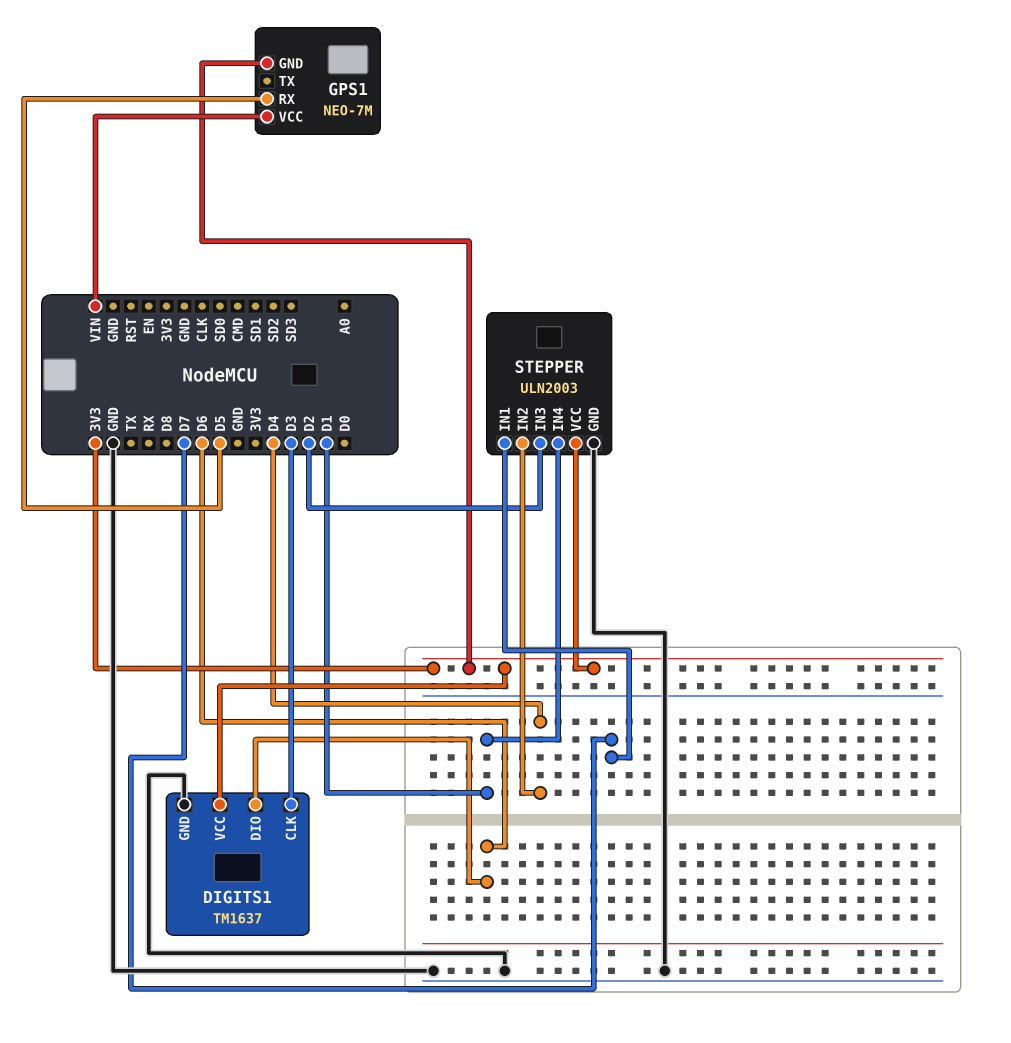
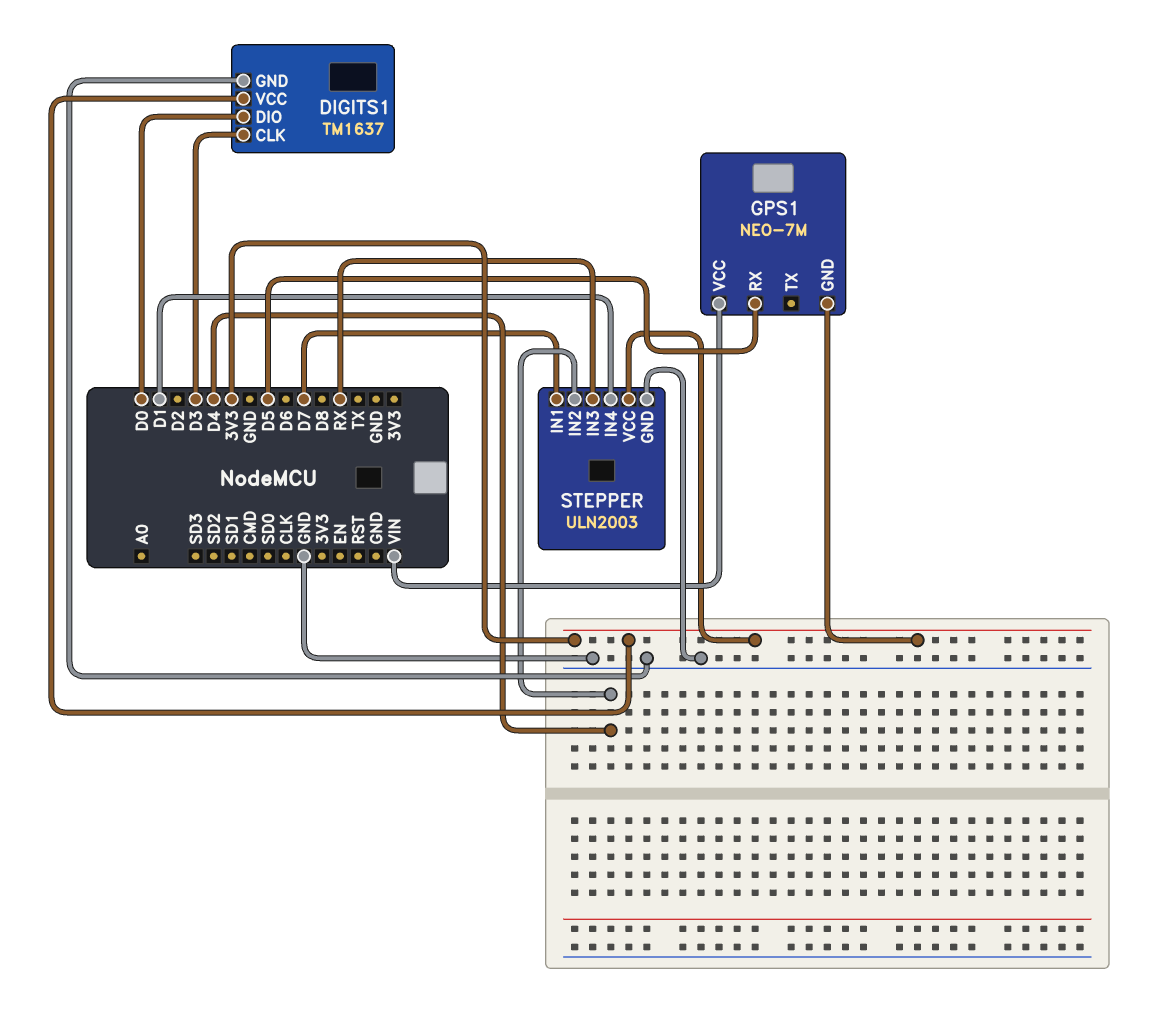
DIGITS1 pin DIO: D6 -> D0
STEPPER pin IN3: D2 -> RX

